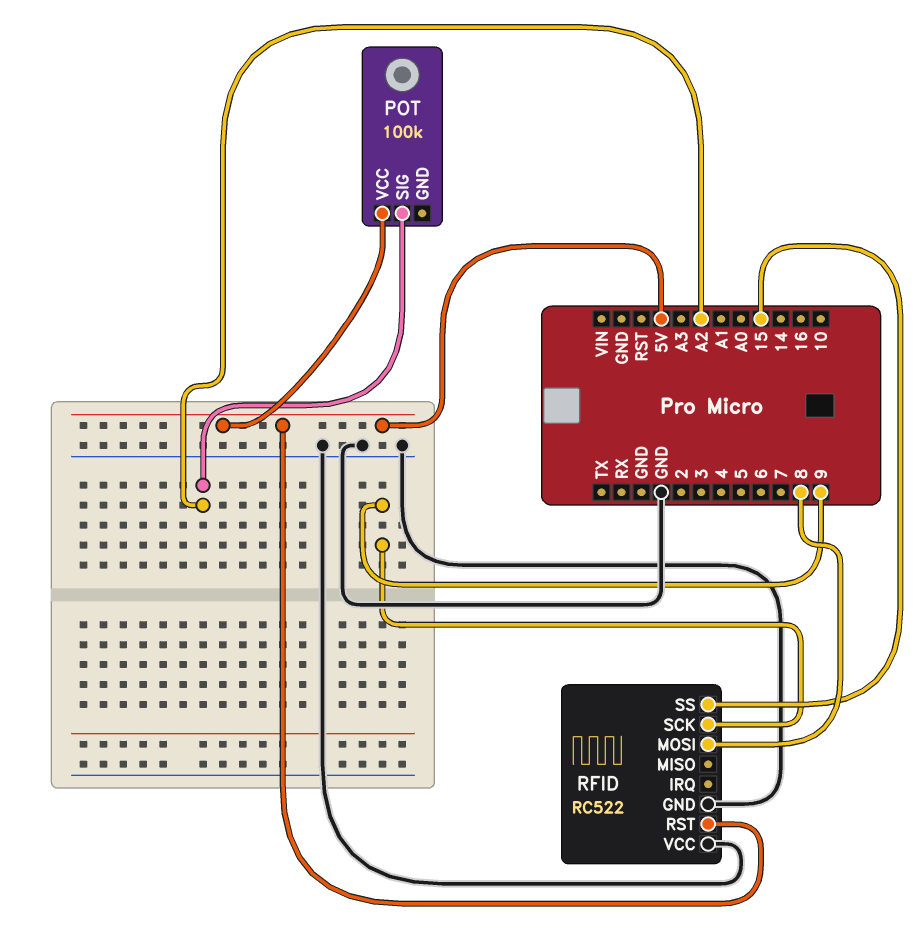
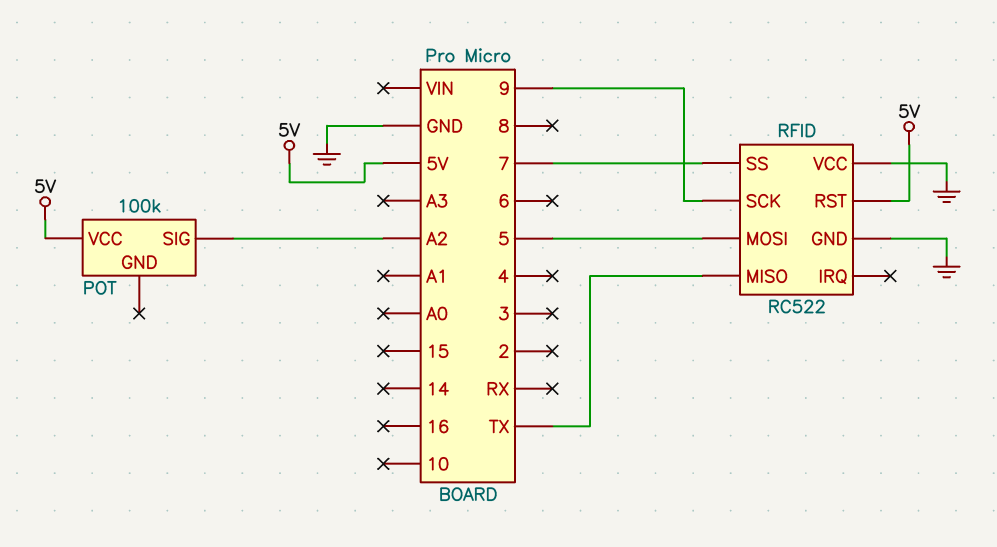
RFID pin MISO: none -> TX
RFID pin MOSI: 8 -> 5
RFID pin SS: 15 -> 7

